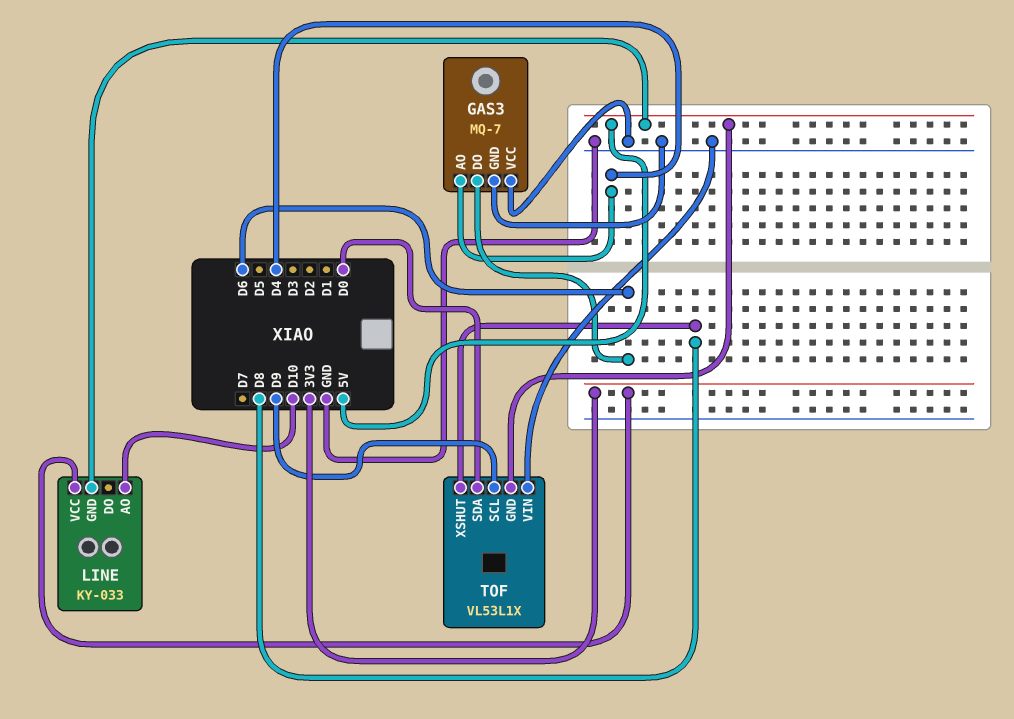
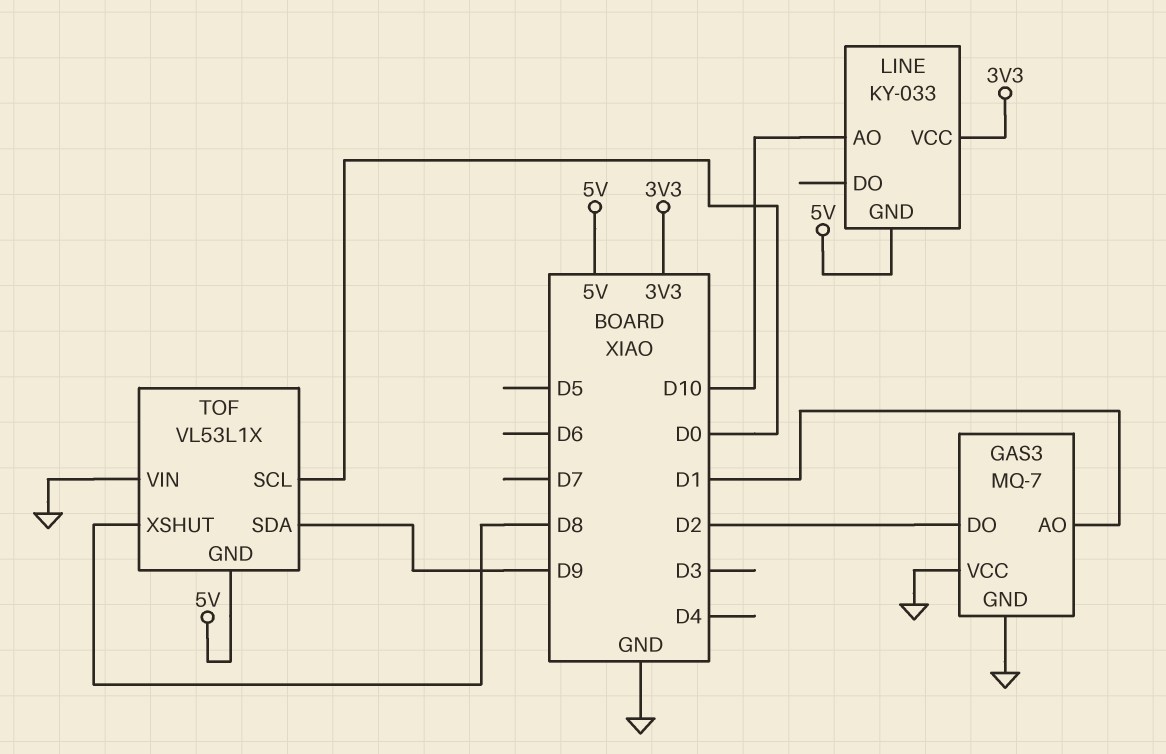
GAS3 pin AO: D4 -> D1
GAS3 pin DO: D6 -> D2
TOF pin SCL: D9 -> D0
TOF pin SDA: D0 -> D9

